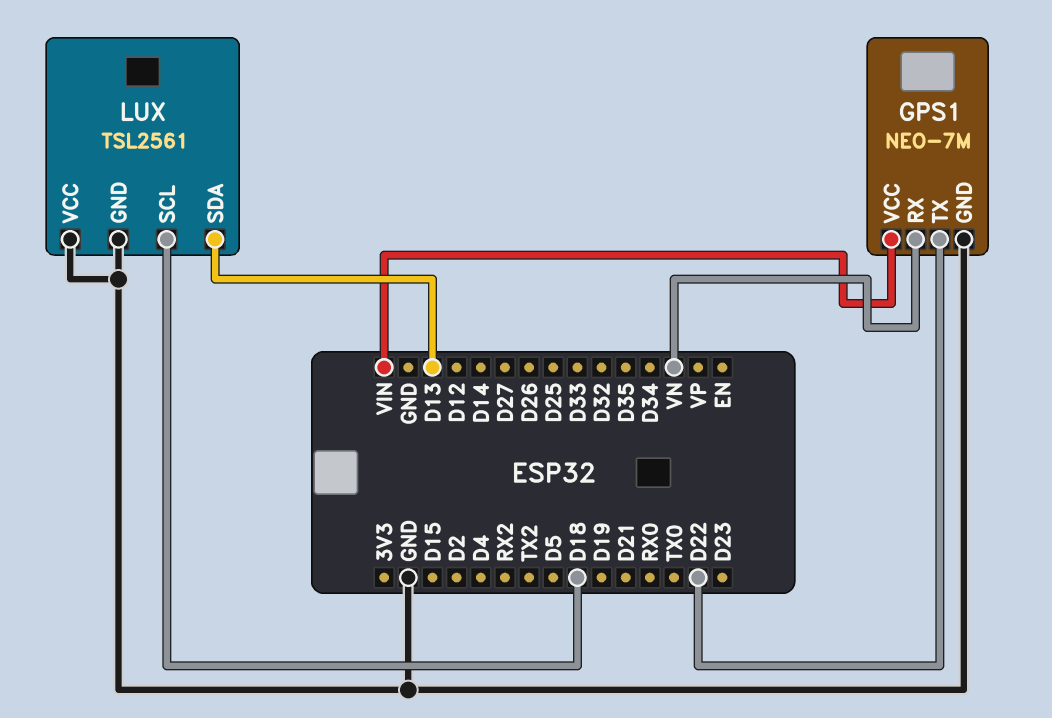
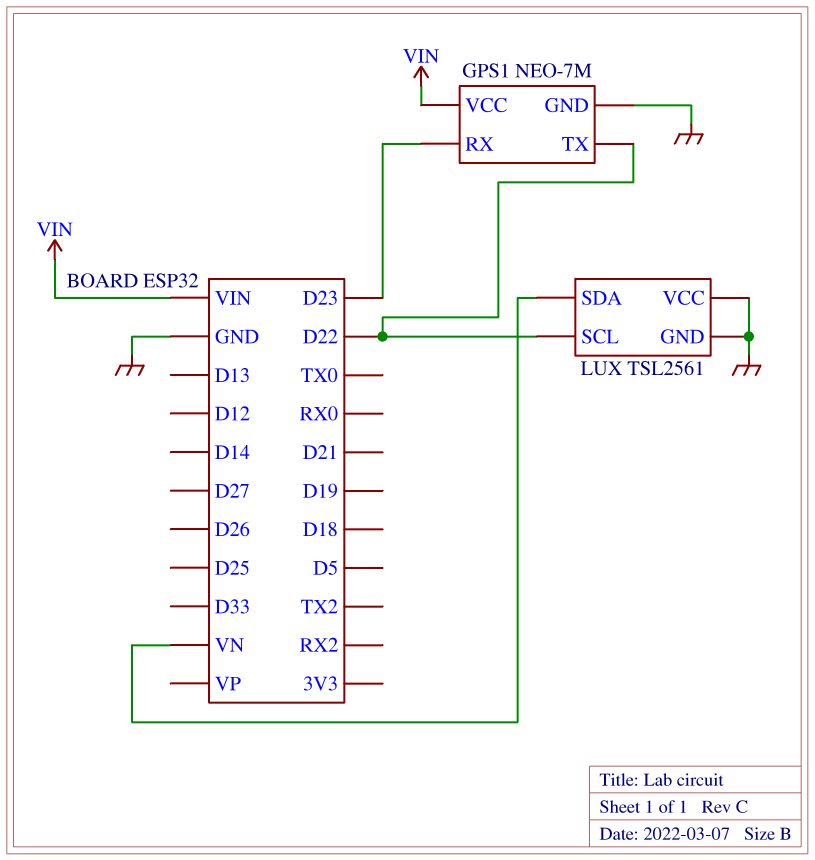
GPS1 pin RX: VN -> D23
LUX pin SCL: D18 -> D22
LUX pin SDA: D13 -> VN

